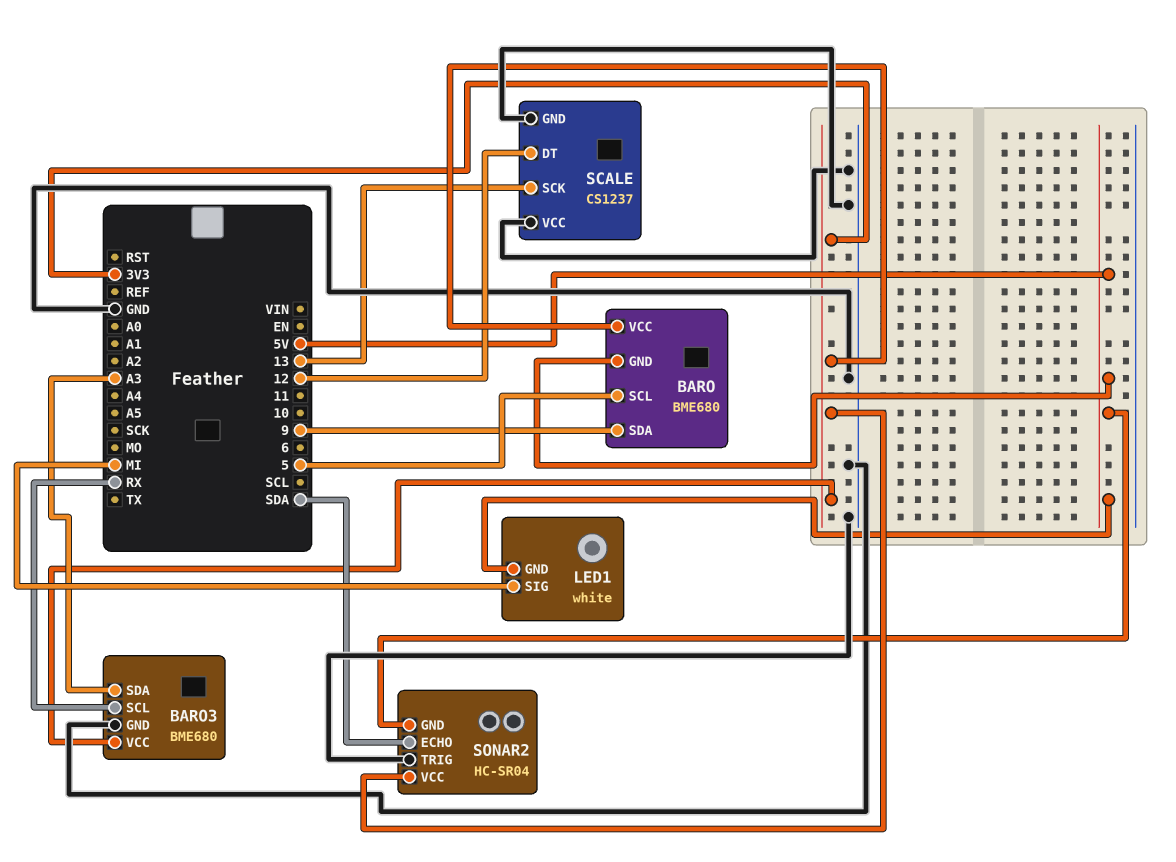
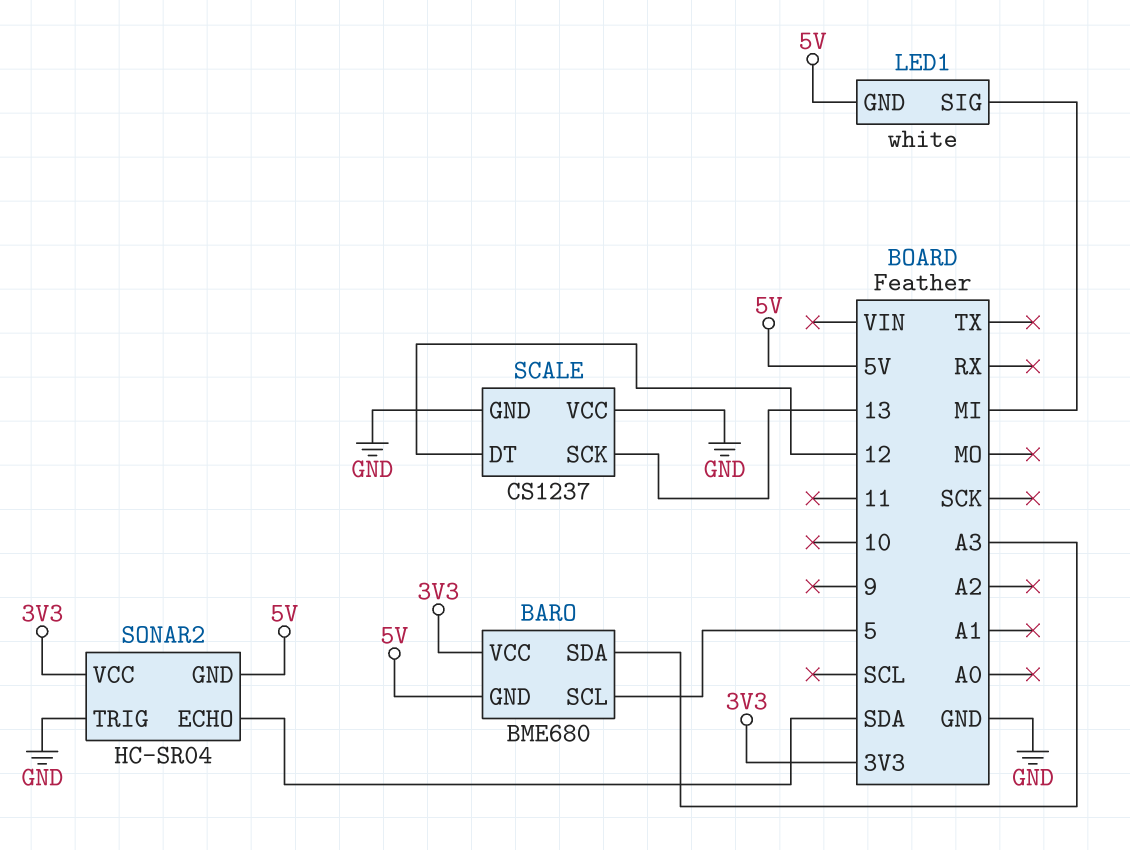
BARO pin SDA: 9 -> A3
BARO3: BME680 -> none
BARO3 pin GND: GND -> none
BARO3 pin SCL: RX -> none
BARO3 pin SDA: A3 -> none
BARO3 pin VCC: 3V3 -> none

